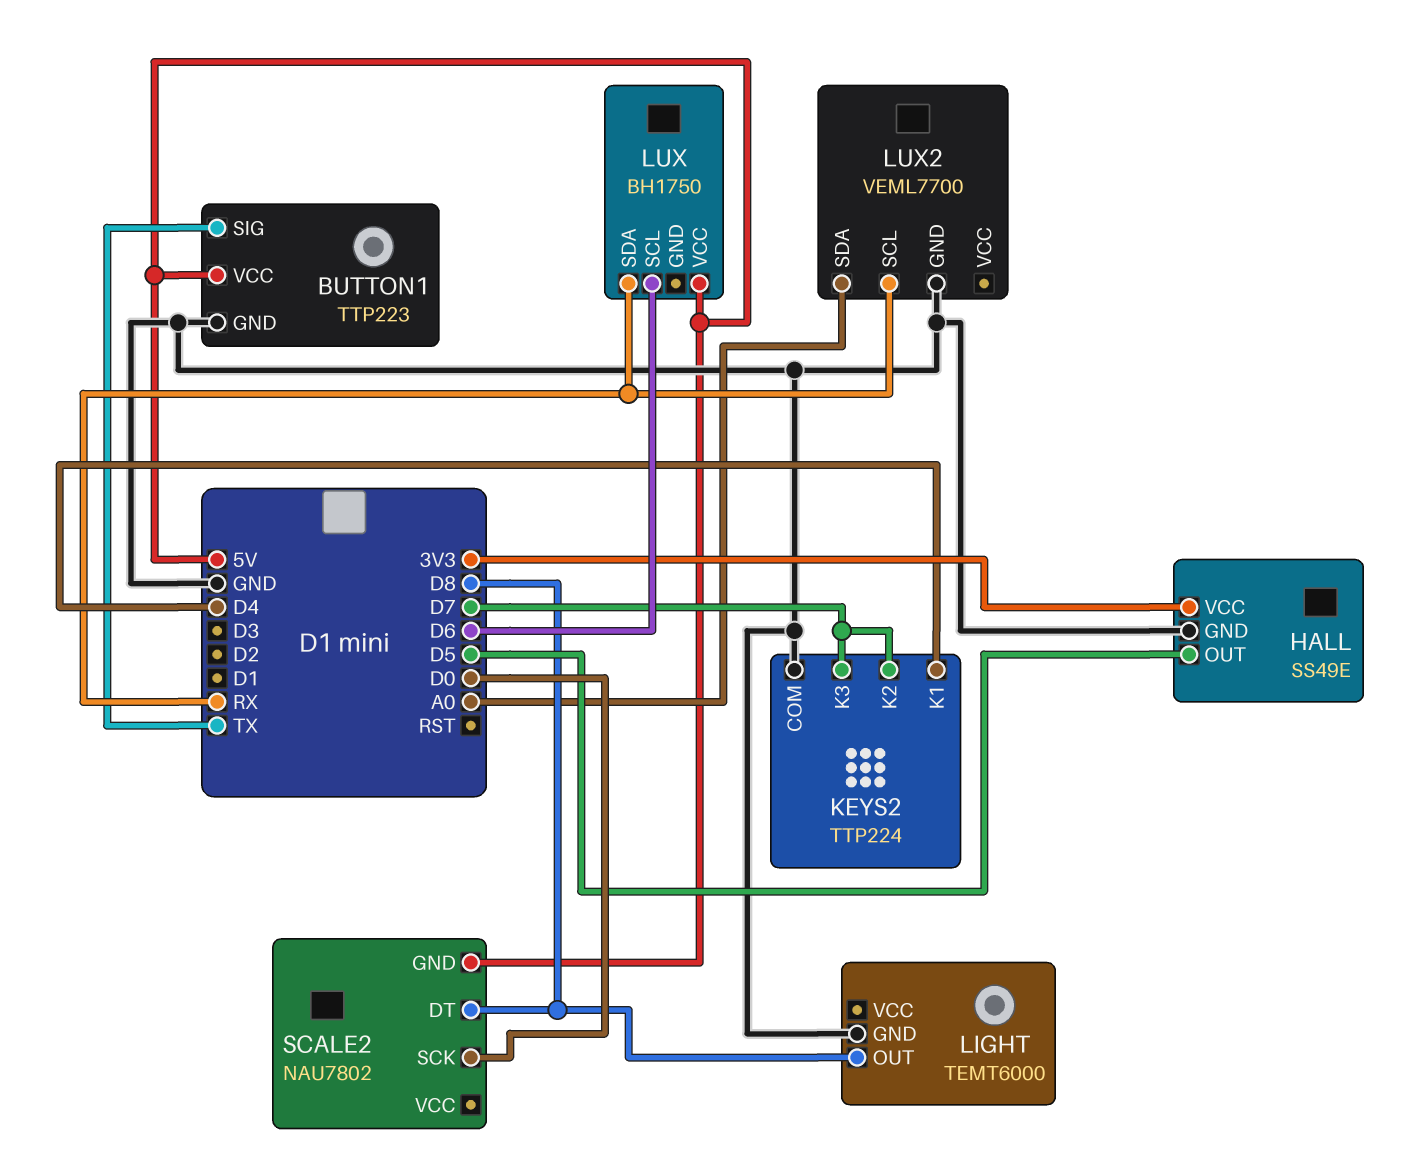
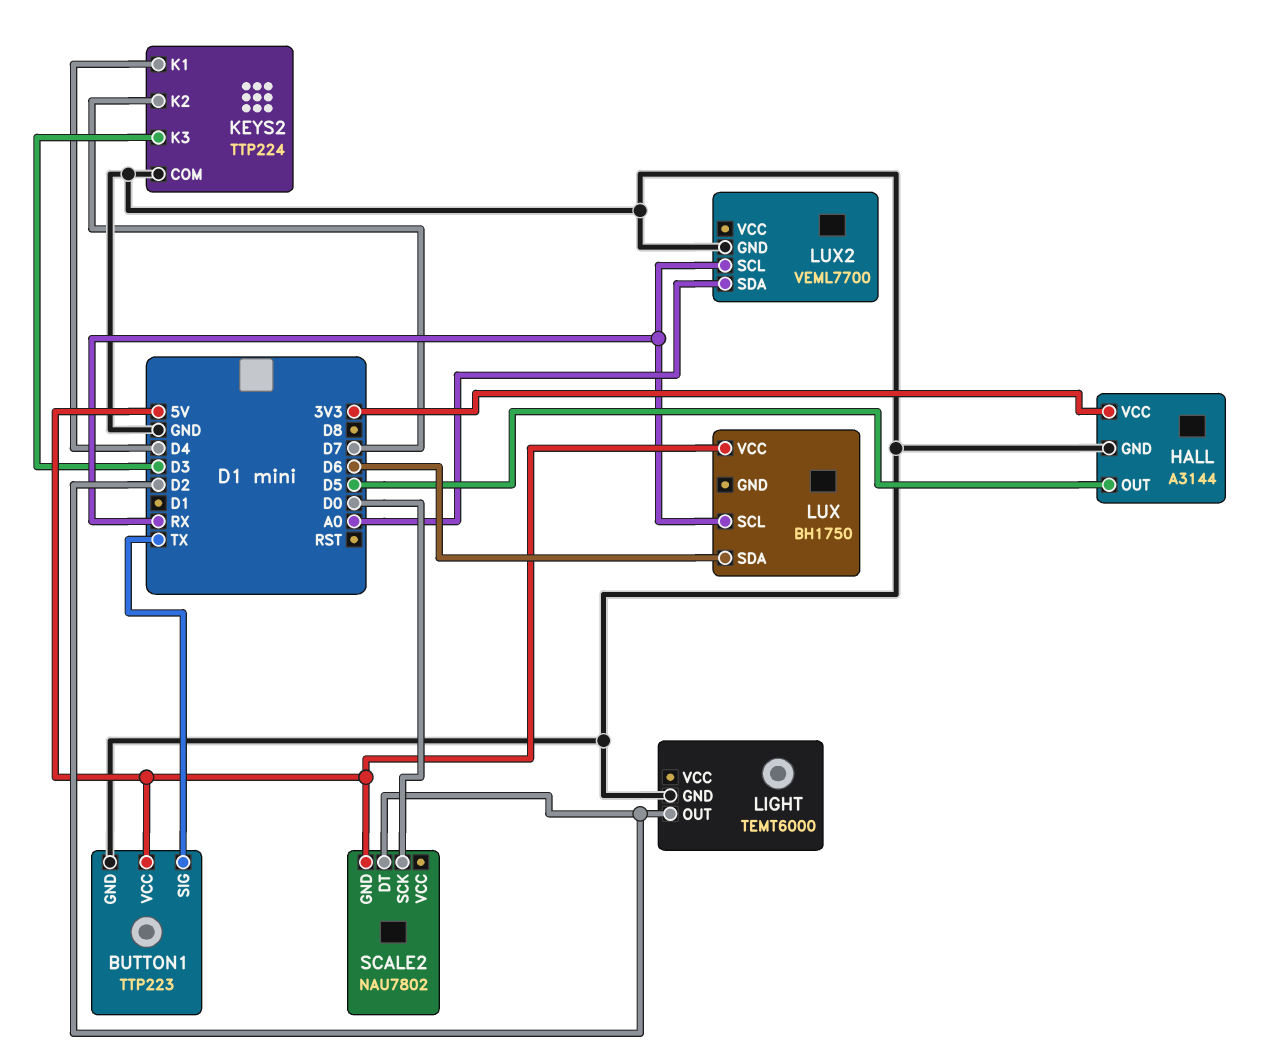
HALL: SS49E -> A3144
KEYS2 pin K3: D7 -> D3
LIGHT pin OUT: D8 -> D2
LUX pin SCL: D6 -> RX
LUX pin SDA: RX -> D6
SCALE2 pin DT: D8 -> D2

